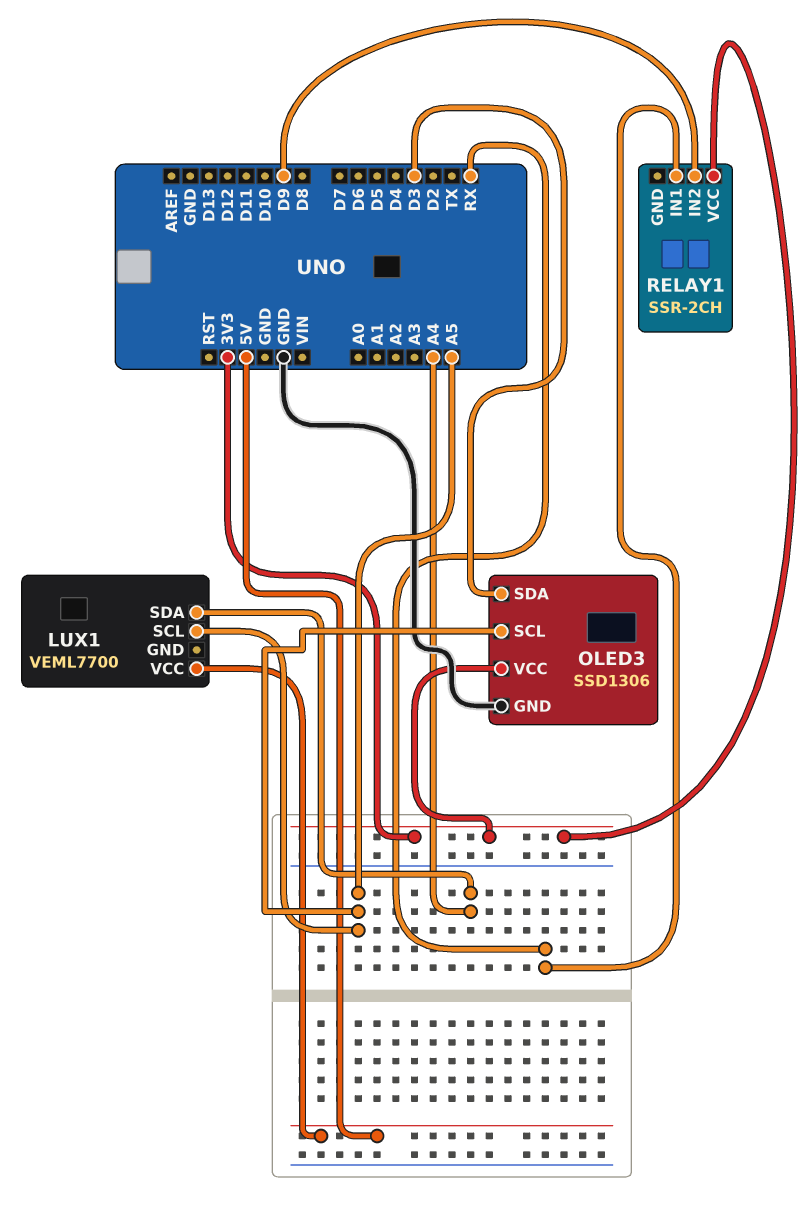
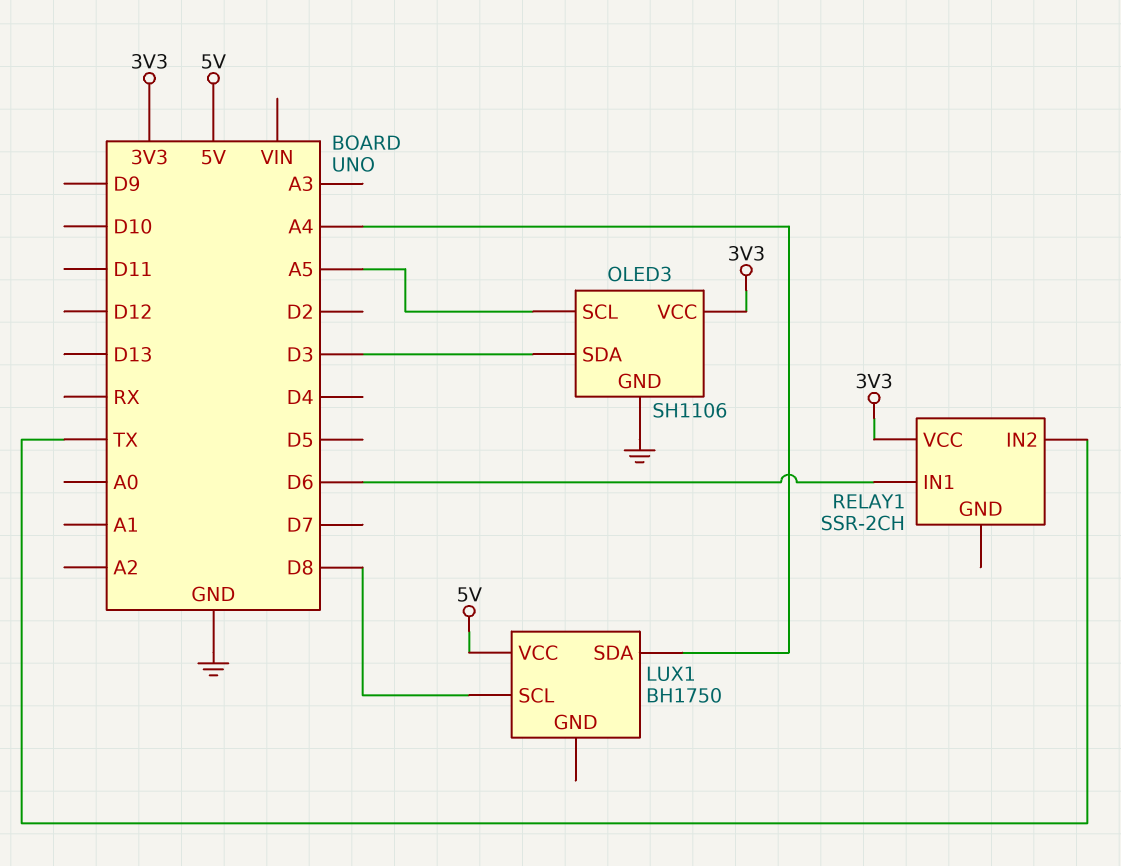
LUX1: VEML7700 -> BH1750
LUX1 pin SCL: A5 -> D8
OLED3: SSD1306 -> SH1106
RELAY1 pin IN1: RX -> D6
RELAY1 pin IN2: D9 -> TX

